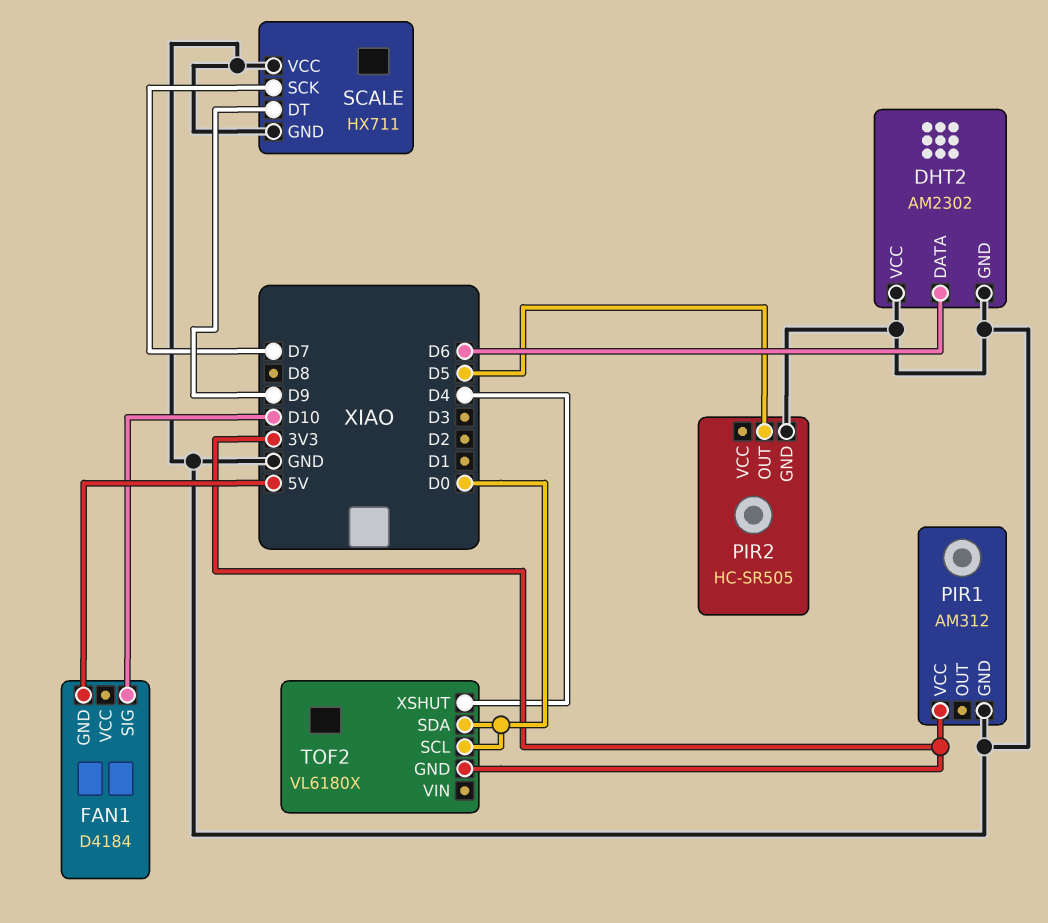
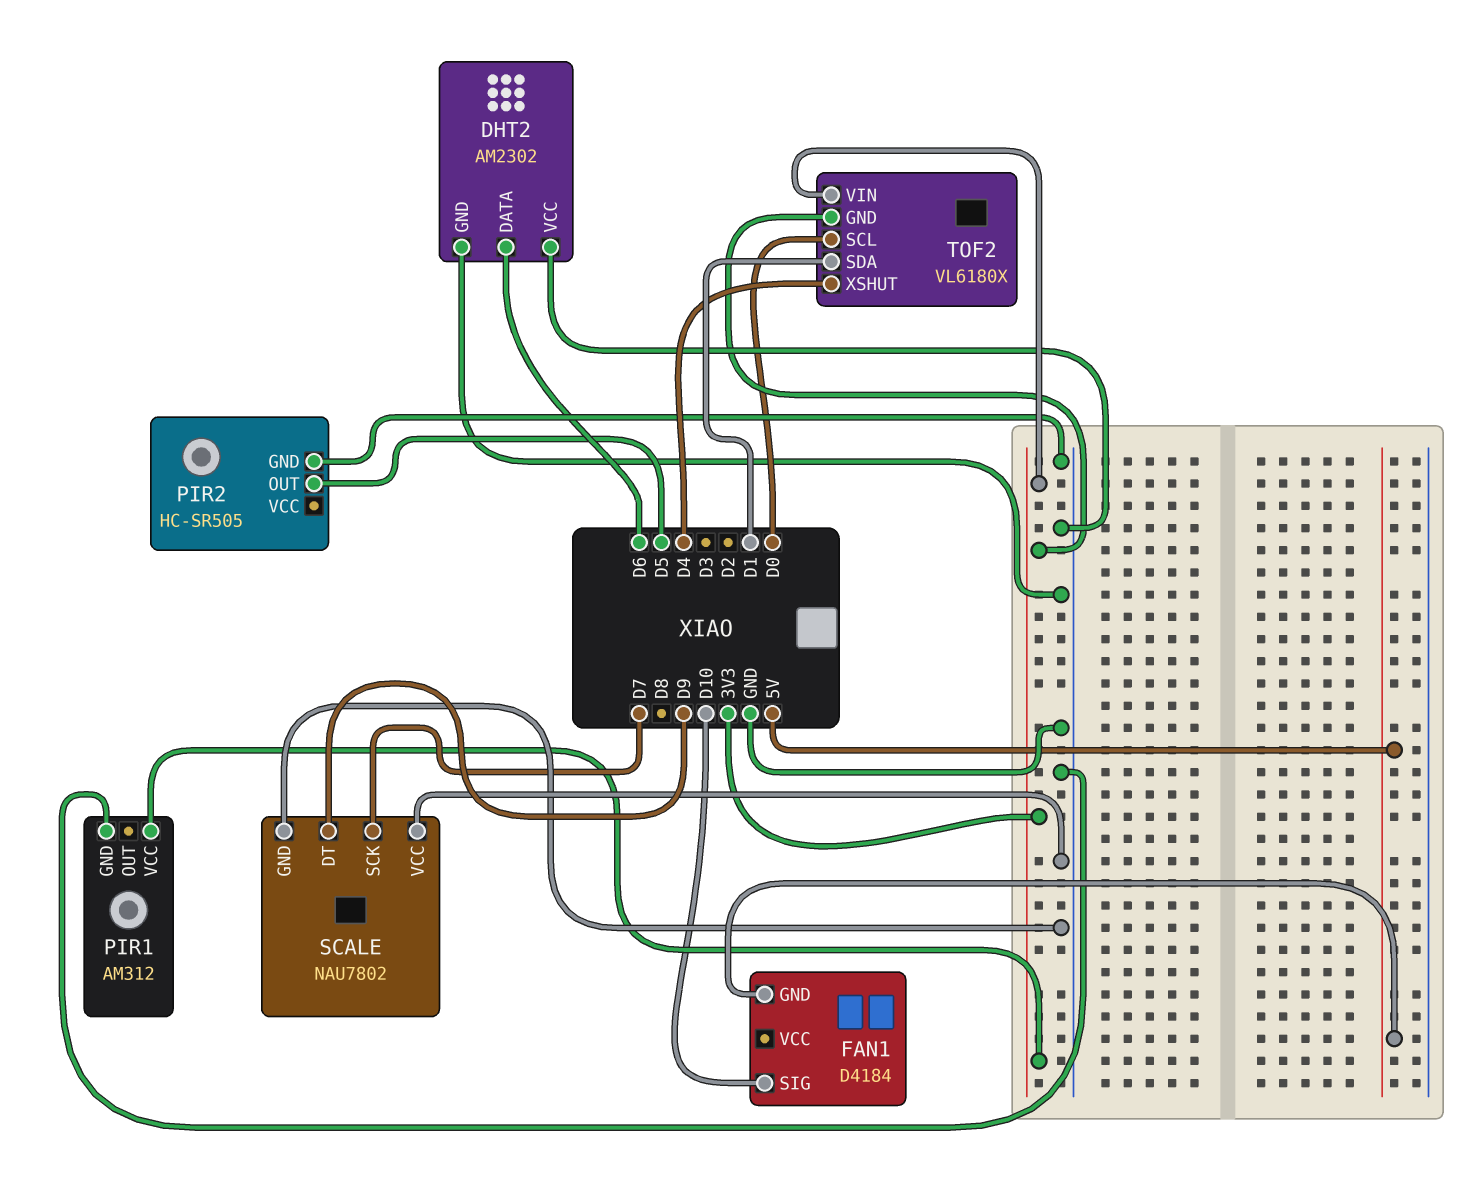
SCALE: HX711 -> NAU7802
TOF2 pin SDA: D0 -> D1
TOF2 pin VIN: none -> 3V3

